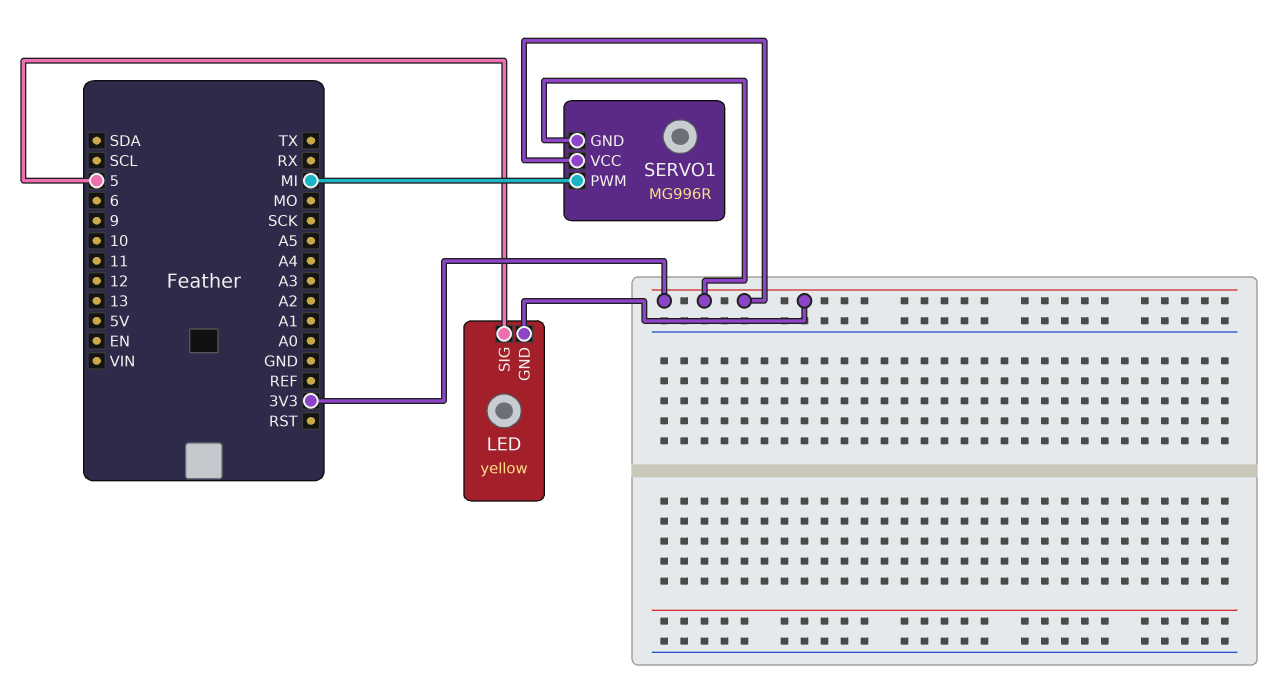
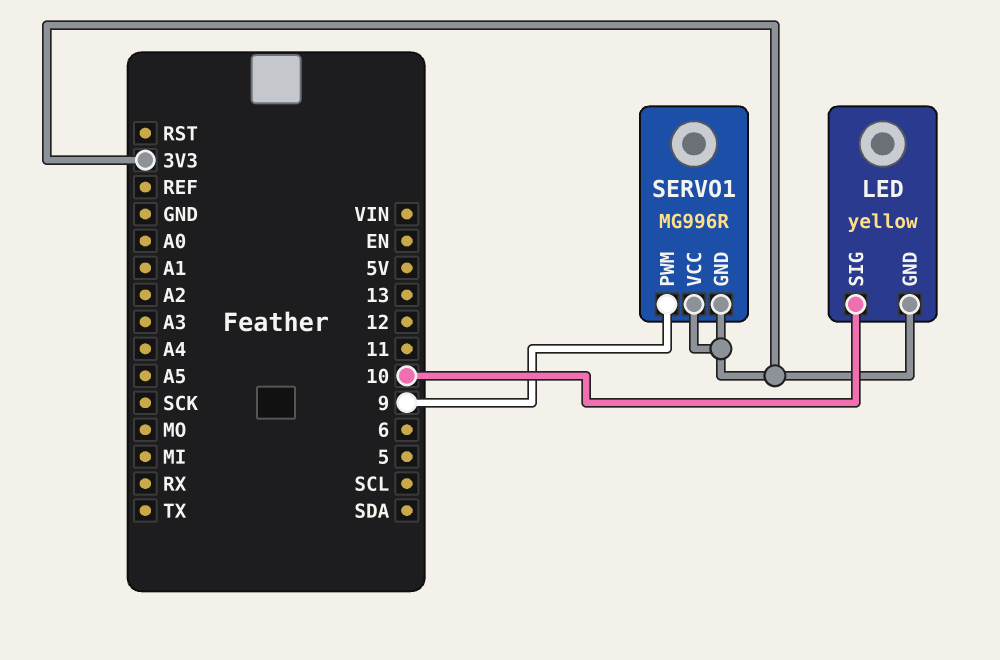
LED pin SIG: 5 -> 10
SERVO1 pin PWM: MI -> 9

